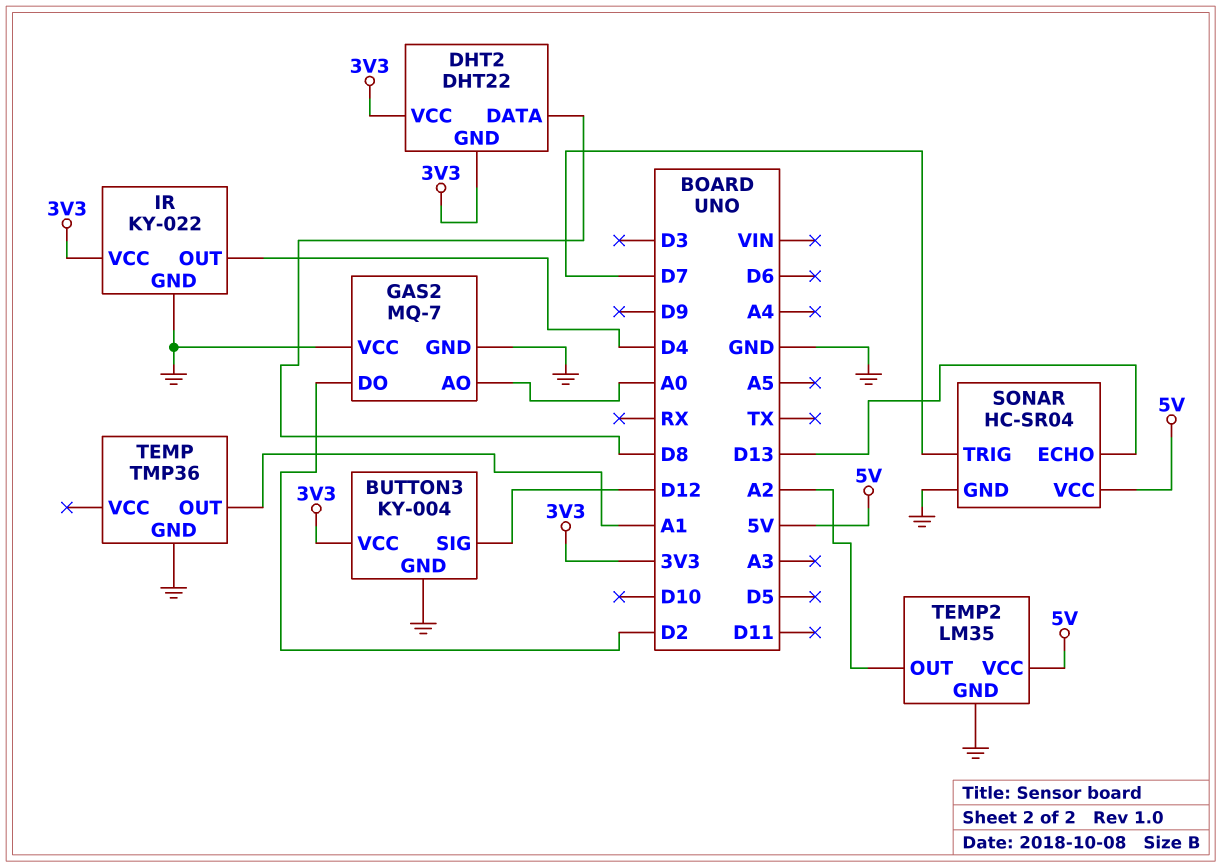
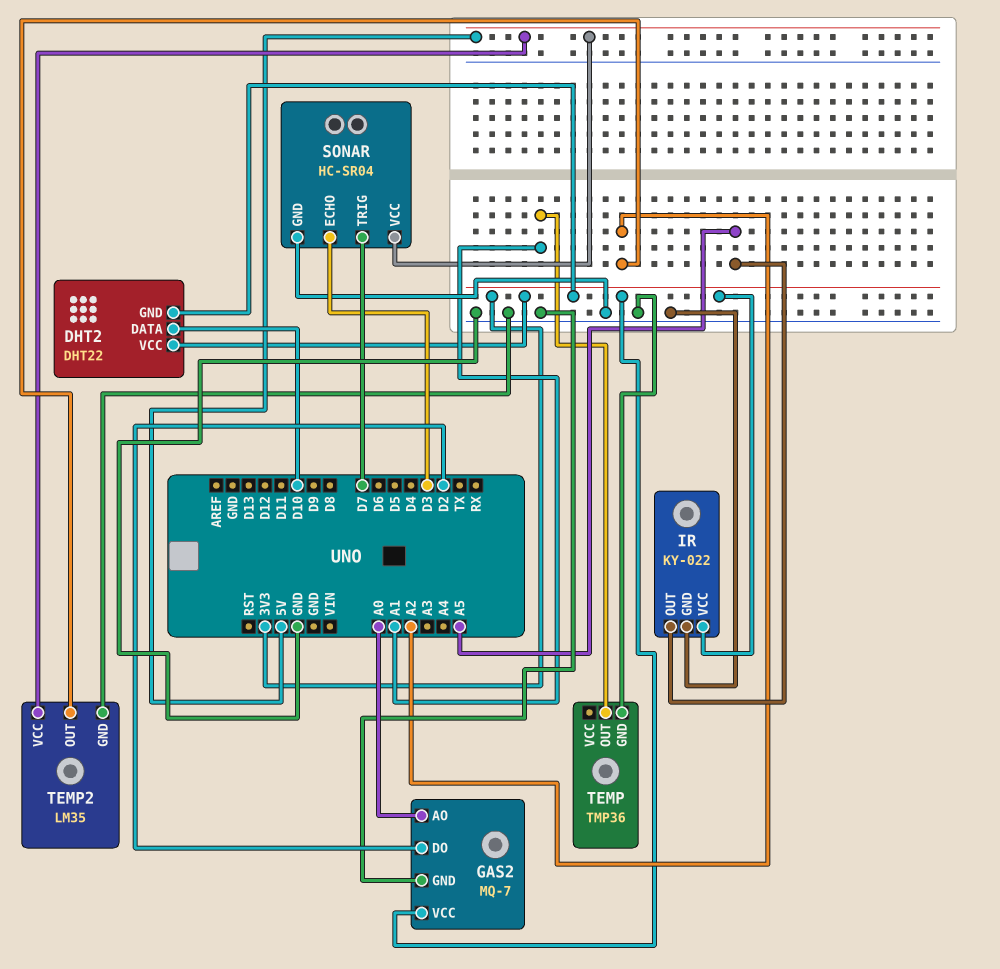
BUTTON3: KY-004 -> none
BUTTON3 pin GND: GND -> none
BUTTON3 pin SIG: D12 -> none
BUTTON3 pin VCC: 3V3 -> none
DHT2 pin DATA: D8 -> D10
GAS2 pin VCC: GND -> 3V3
IR pin OUT: D4 -> A5
SONAR pin ECHO: D13 -> D3

